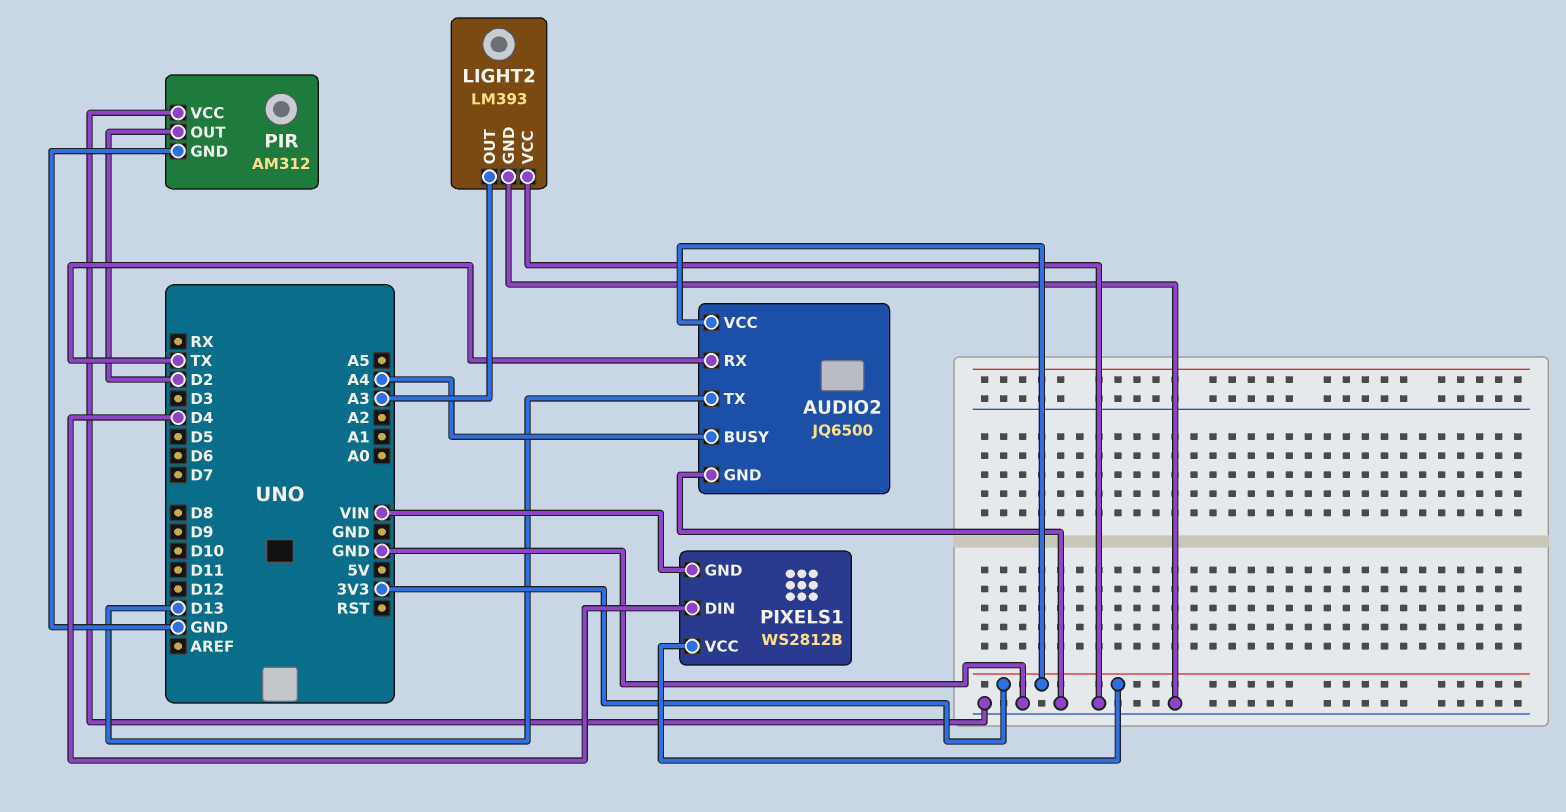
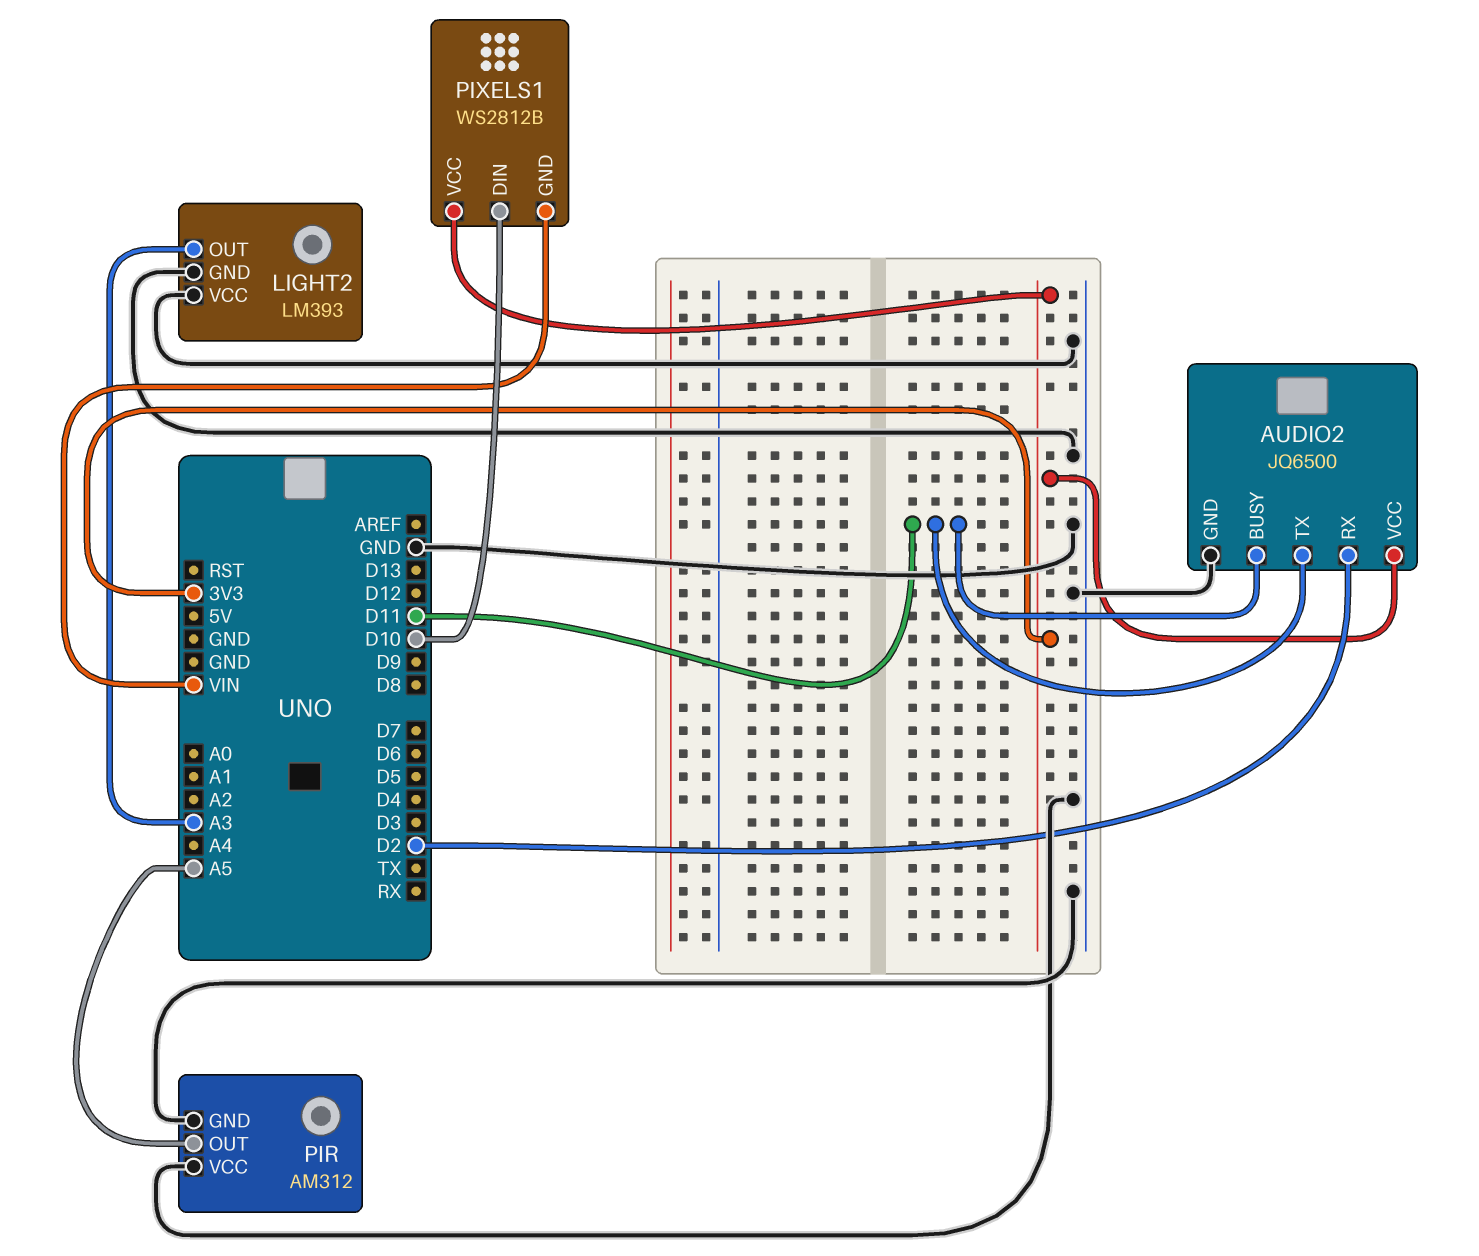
AUDIO2 pin BUSY: A4 -> D11
AUDIO2 pin RX: TX -> D2
AUDIO2 pin TX: D13 -> D11
PIR pin OUT: D2 -> A5
PIXELS1 pin DIN: D4 -> D10

